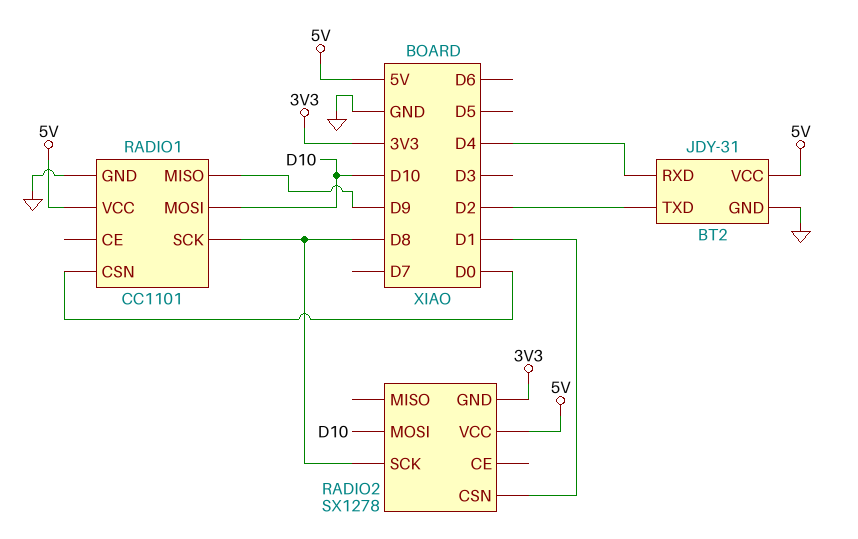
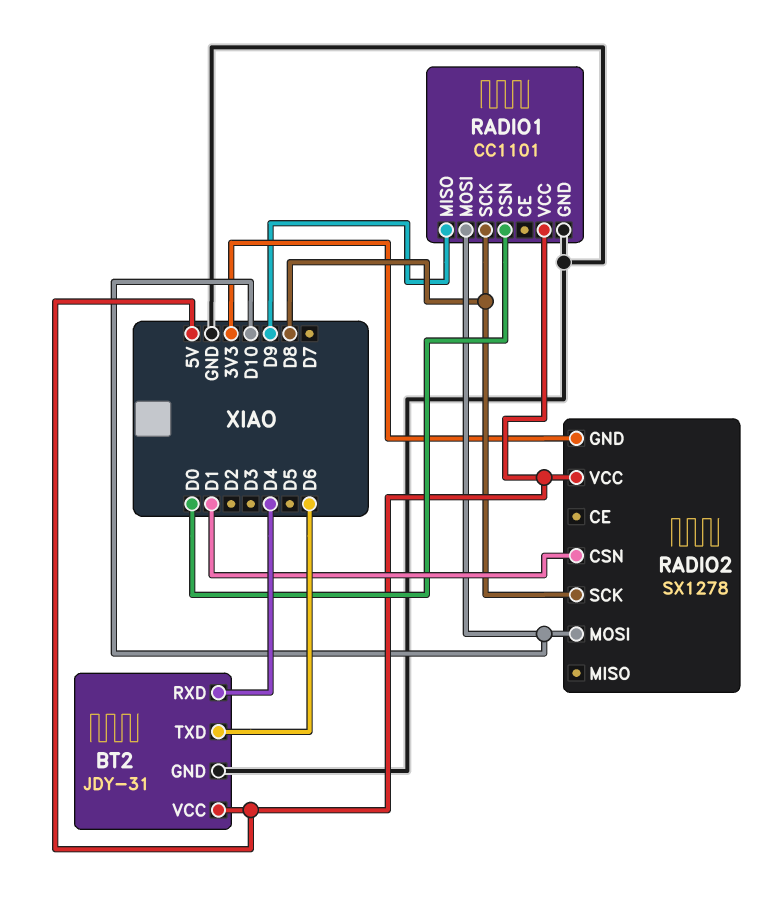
BT2 pin TXD: D2 -> D6

